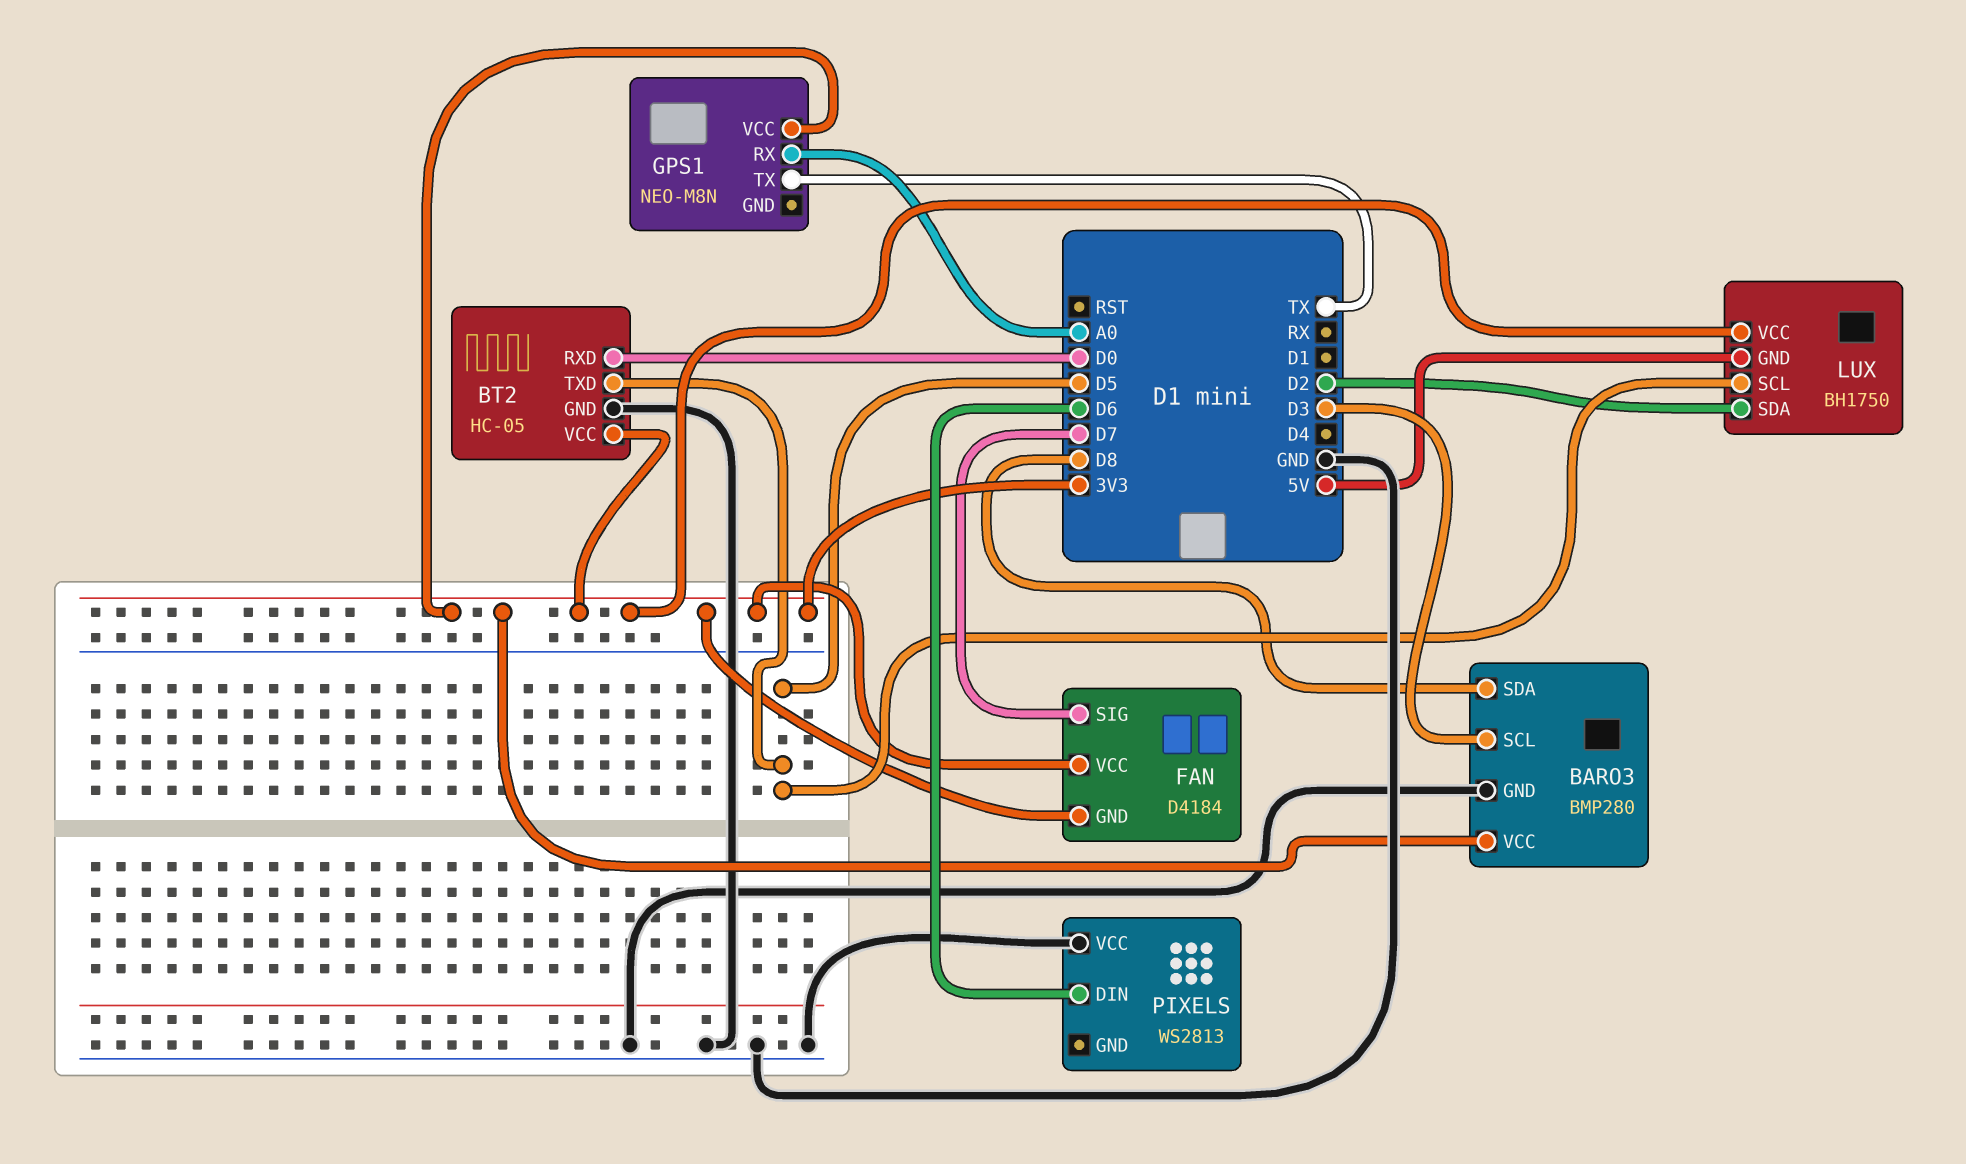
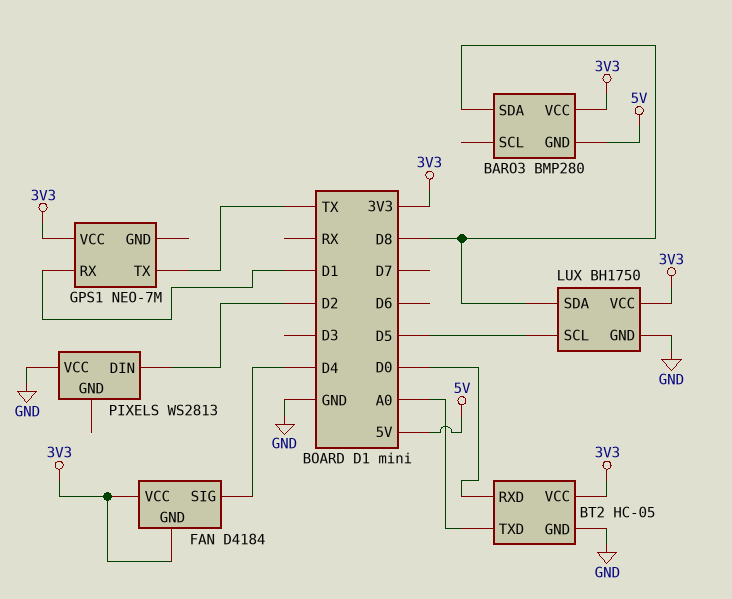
BARO3 pin GND: GND -> 5V
BARO3 pin SCL: D3 -> none
BT2 pin TXD: D5 -> A0
FAN pin SIG: D7 -> D4
GPS1: NEO-M8N -> NEO-7M
GPS1 pin RX: A0 -> D1
LUX pin GND: 5V -> GND
LUX pin SDA: D2 -> D8
PIXELS pin DIN: D6 -> D2

